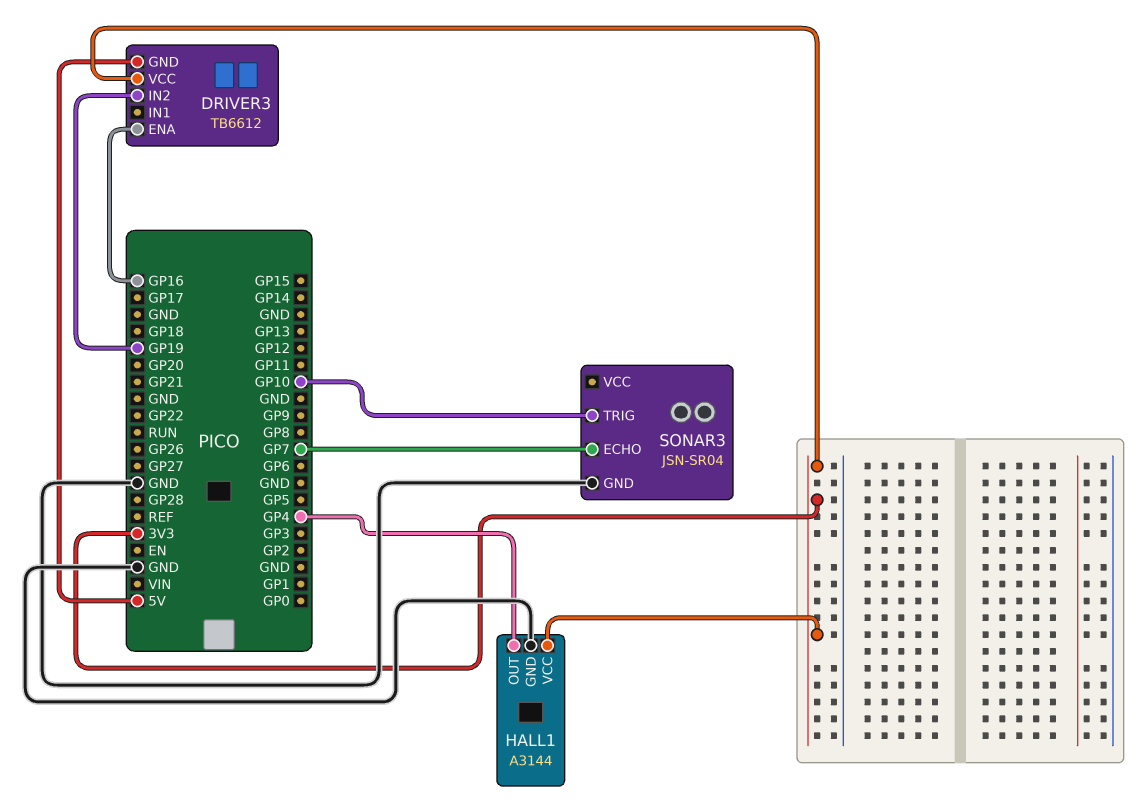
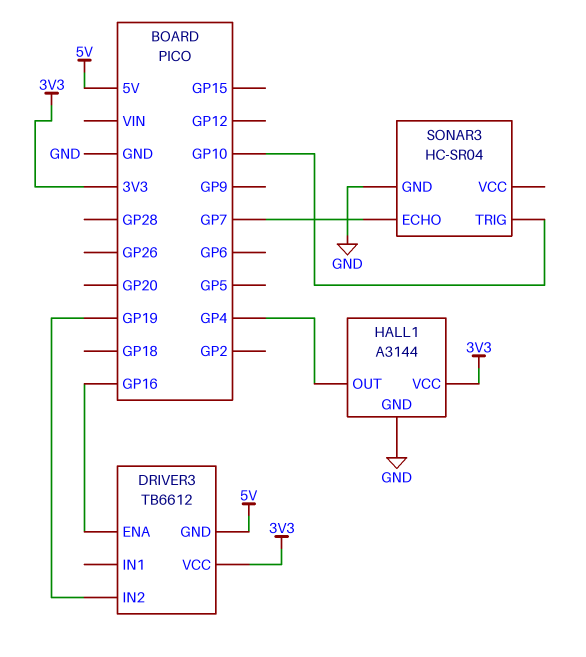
SONAR3: JSN-SR04 -> HC-SR04

